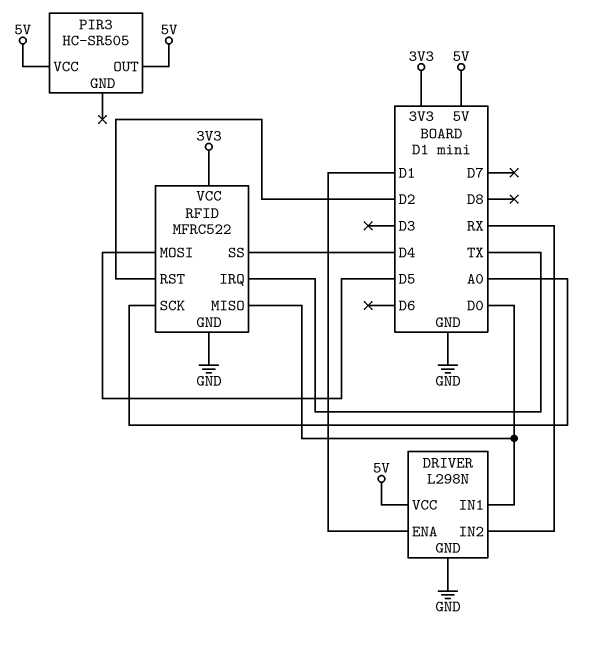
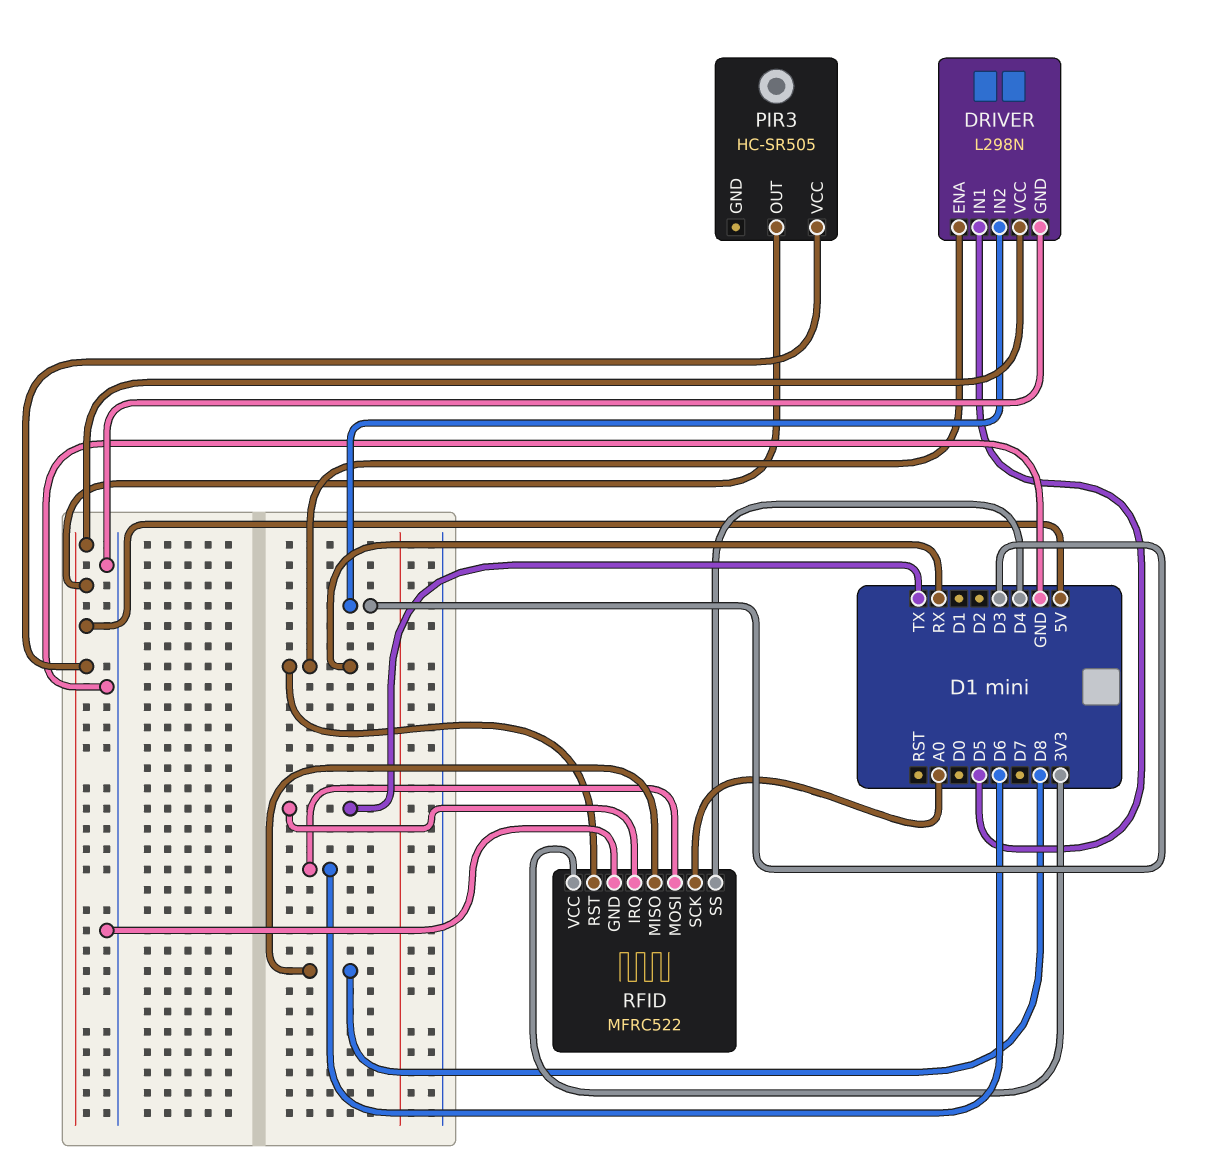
DRIVER pin ENA: D1 -> RX
DRIVER pin IN1: D0 -> D5
DRIVER pin IN2: RX -> D3
RFID pin MISO: D0 -> D8
RFID pin MOSI: D5 -> D6
RFID pin RST: D2 -> RX

